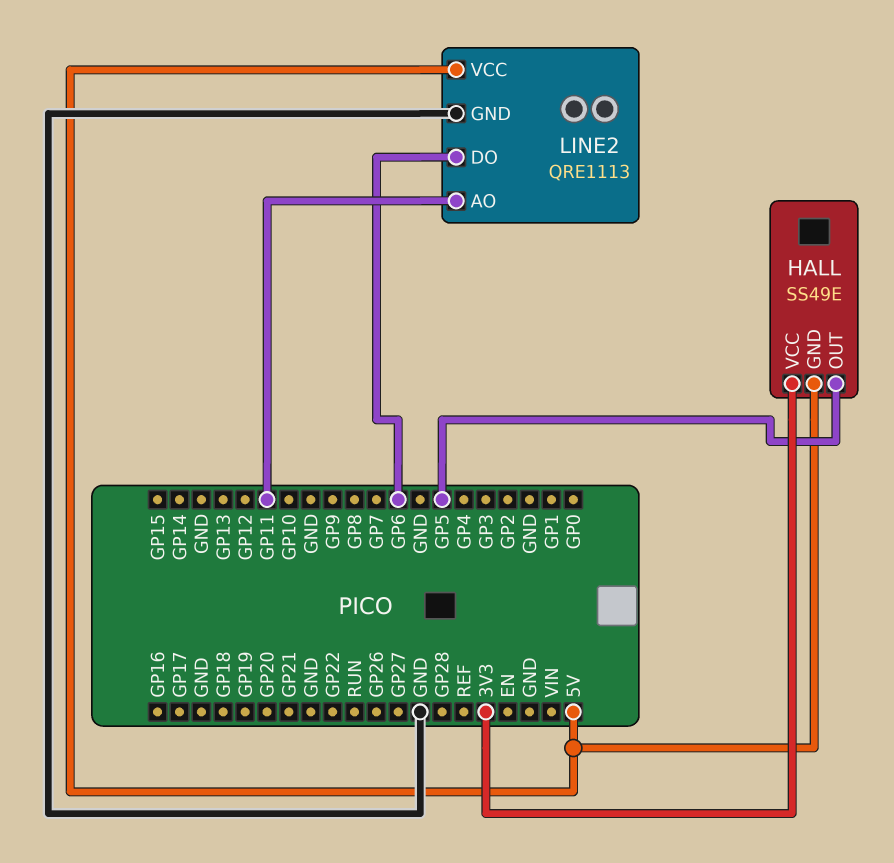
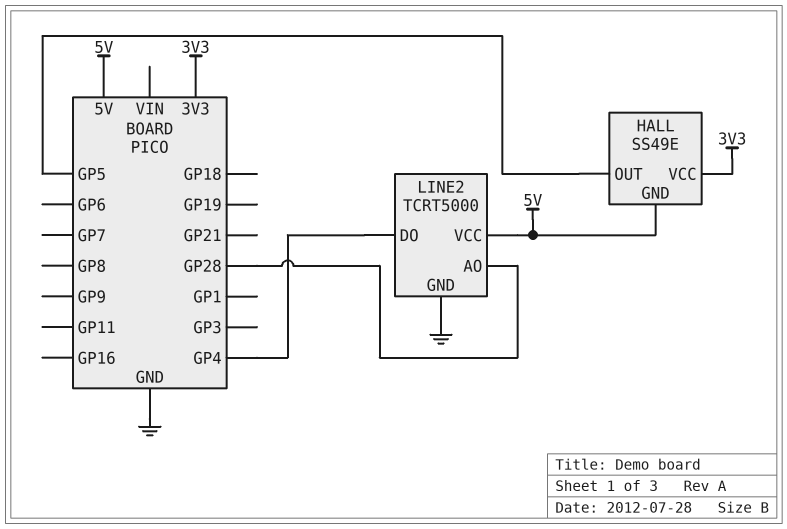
LINE2: QRE1113 -> TCRT5000
LINE2 pin AO: GP11 -> GP28
LINE2 pin DO: GP6 -> GP4

